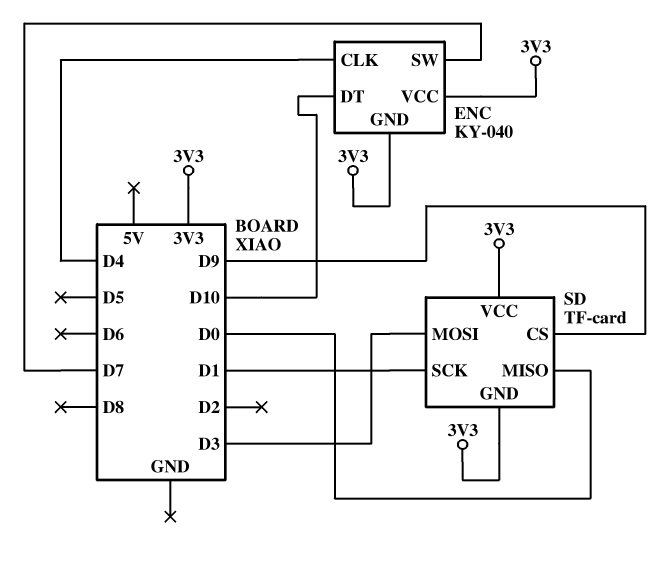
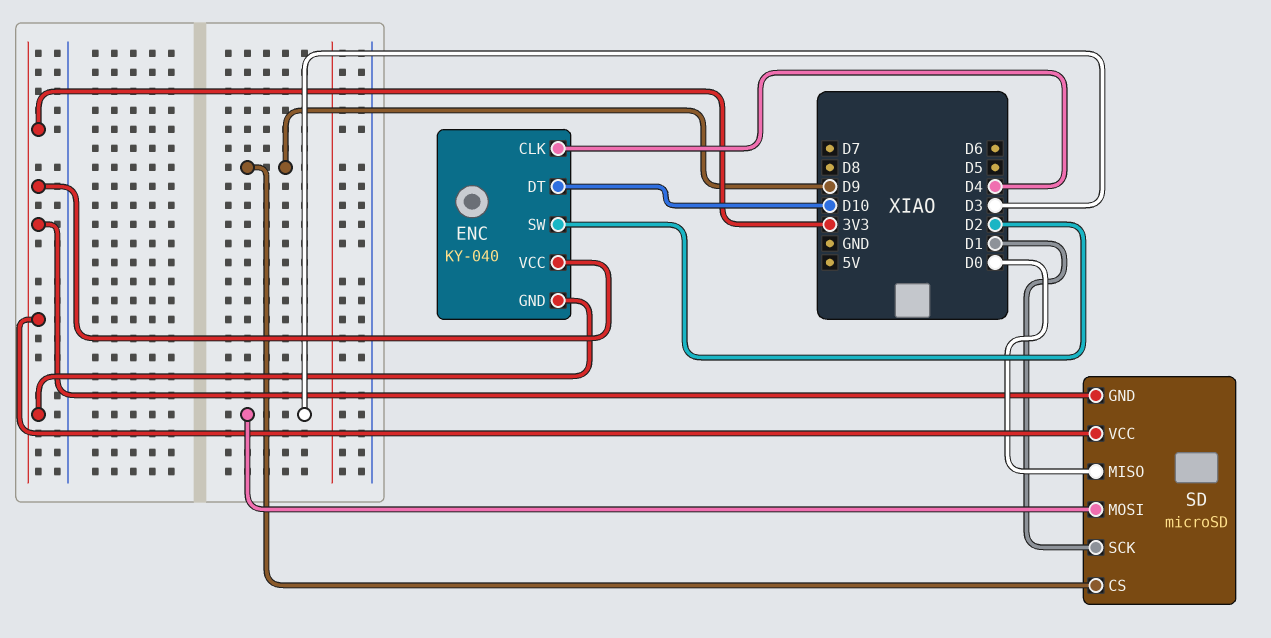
ENC pin SW: D7 -> D2
SD: TF-card -> microSD

